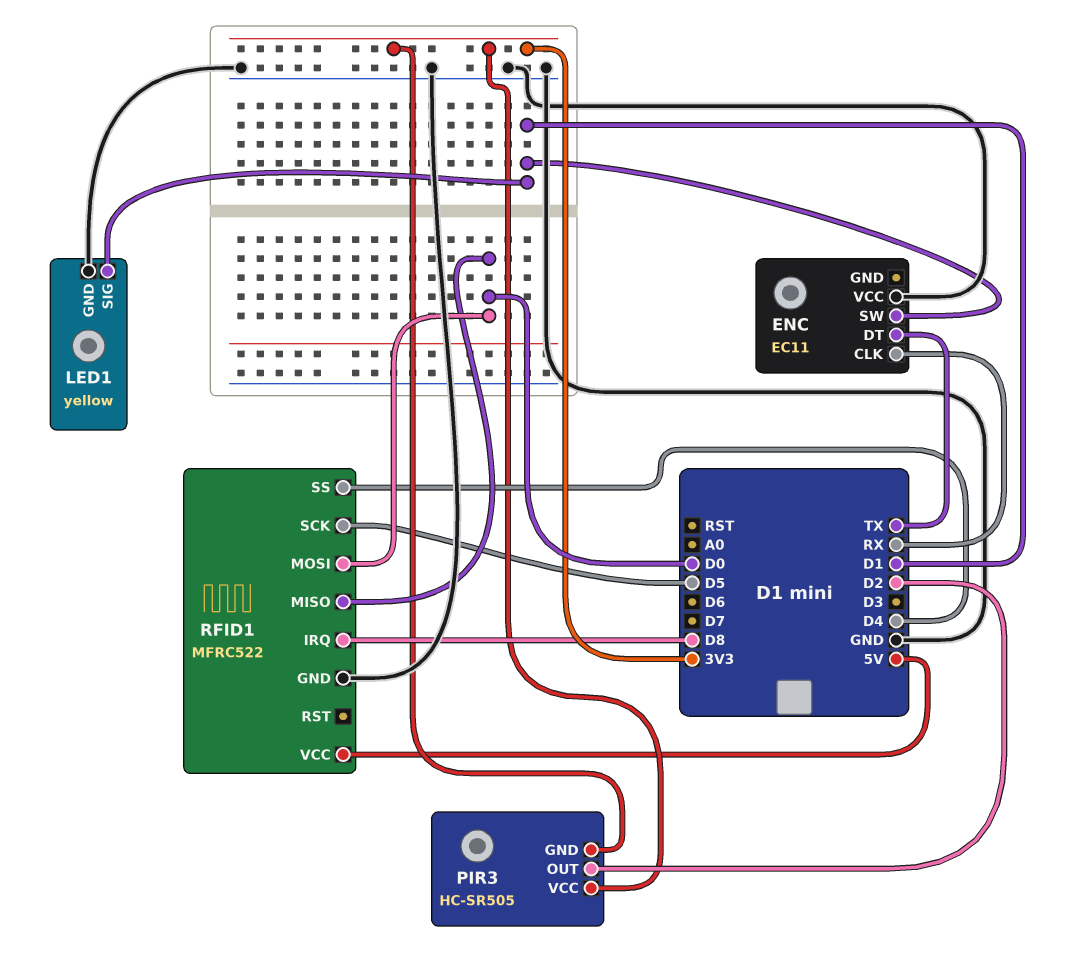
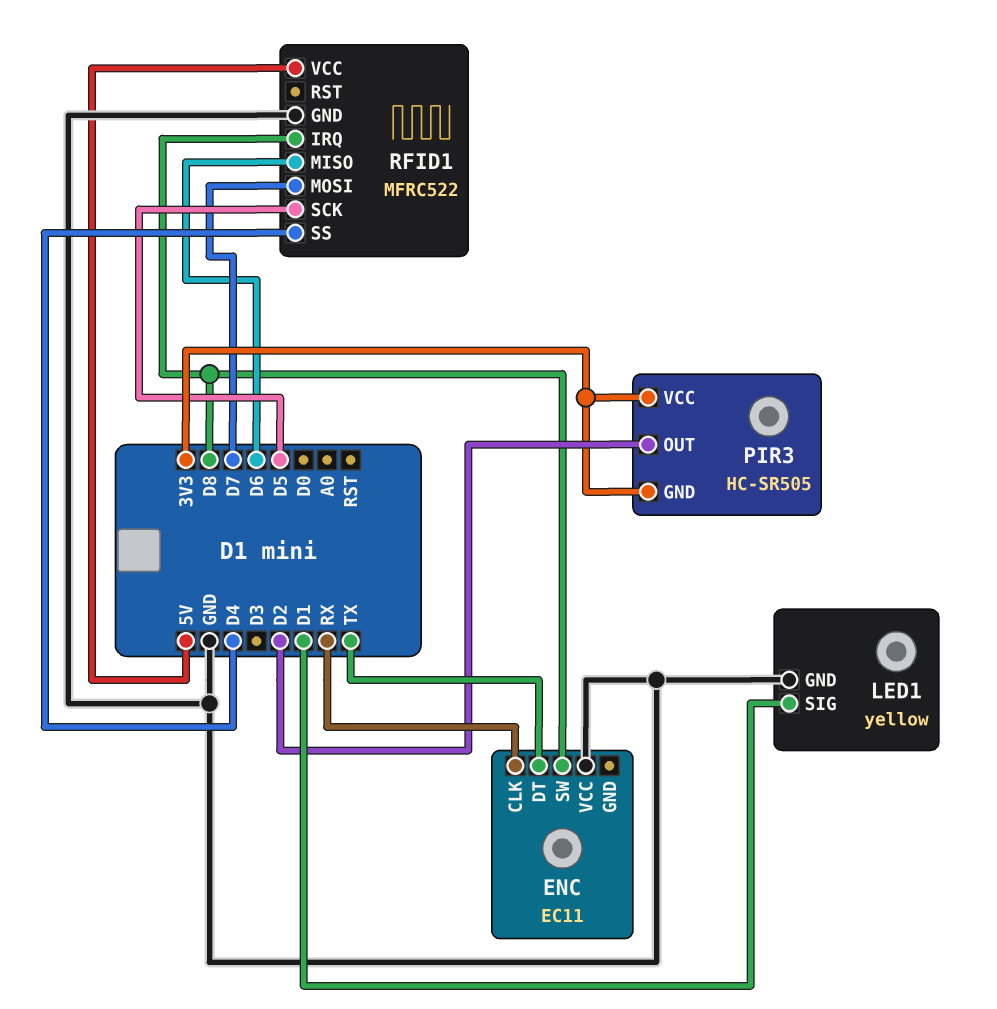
ENC pin SW: D1 -> D8
RFID1 pin MISO: D0 -> D6
RFID1 pin MOSI: D0 -> D7

